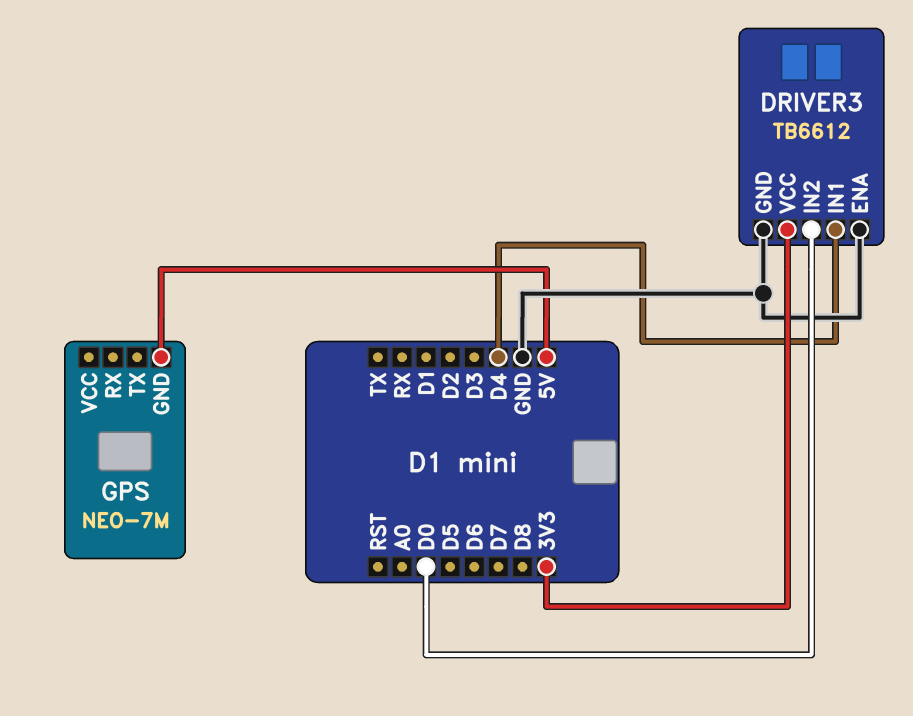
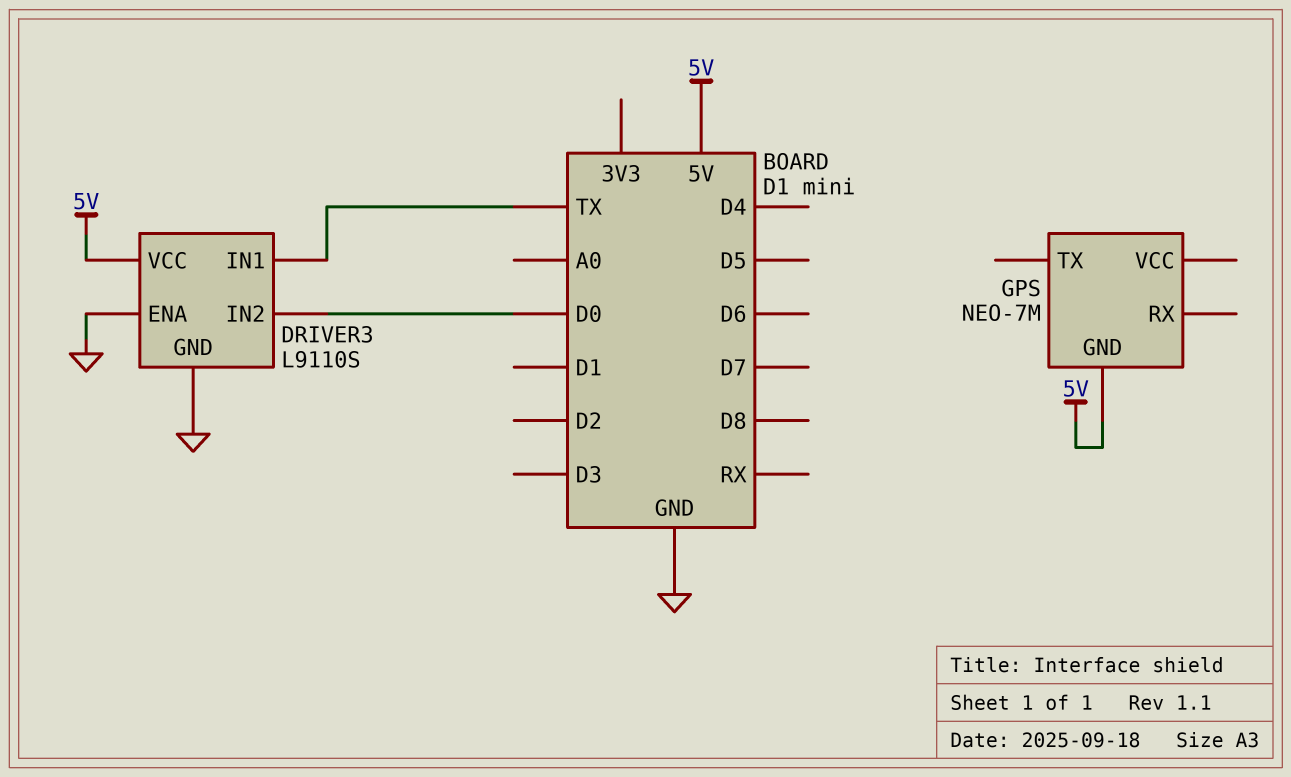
DRIVER3: TB6612 -> L9110S
DRIVER3 pin IN1: D4 -> TX
DRIVER3 pin VCC: 3V3 -> 5V

